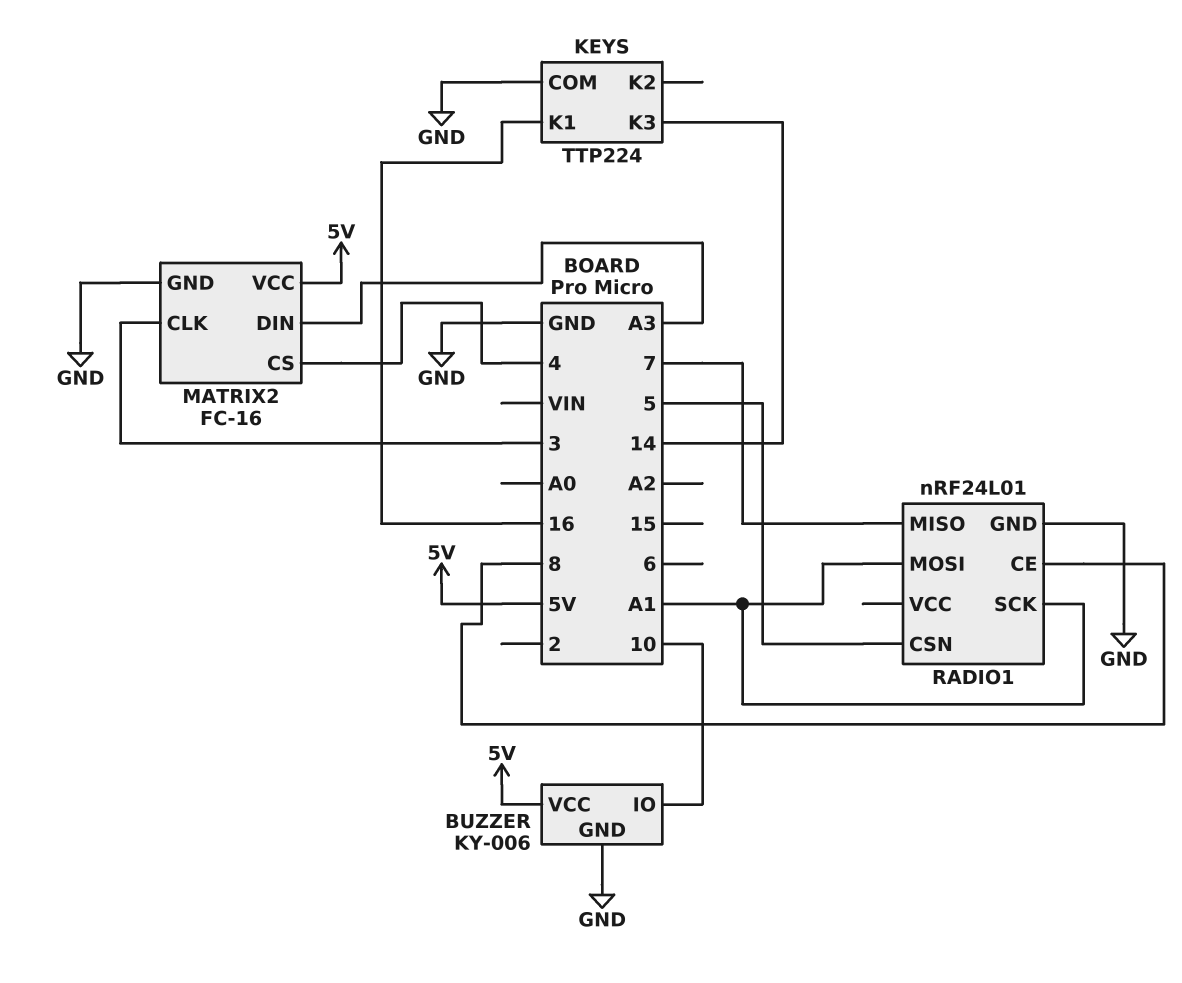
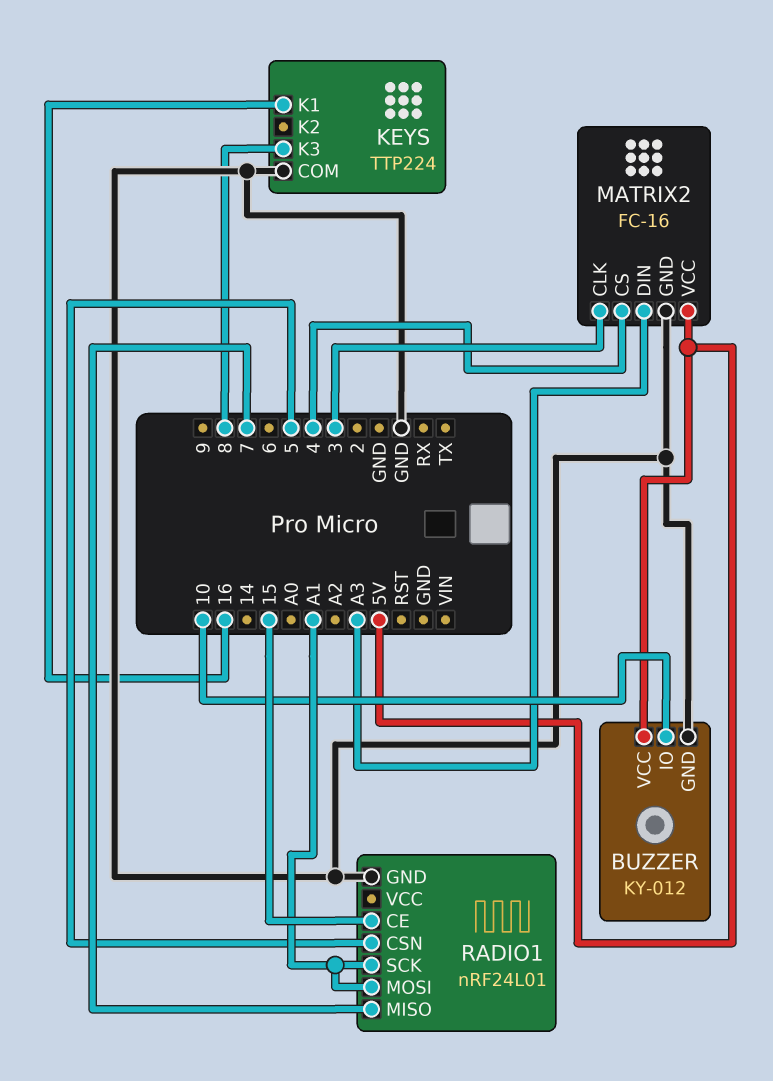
BUZZER: KY-006 -> KY-012
KEYS pin K3: 14 -> 8
RADIO1 pin CE: 8 -> 15

